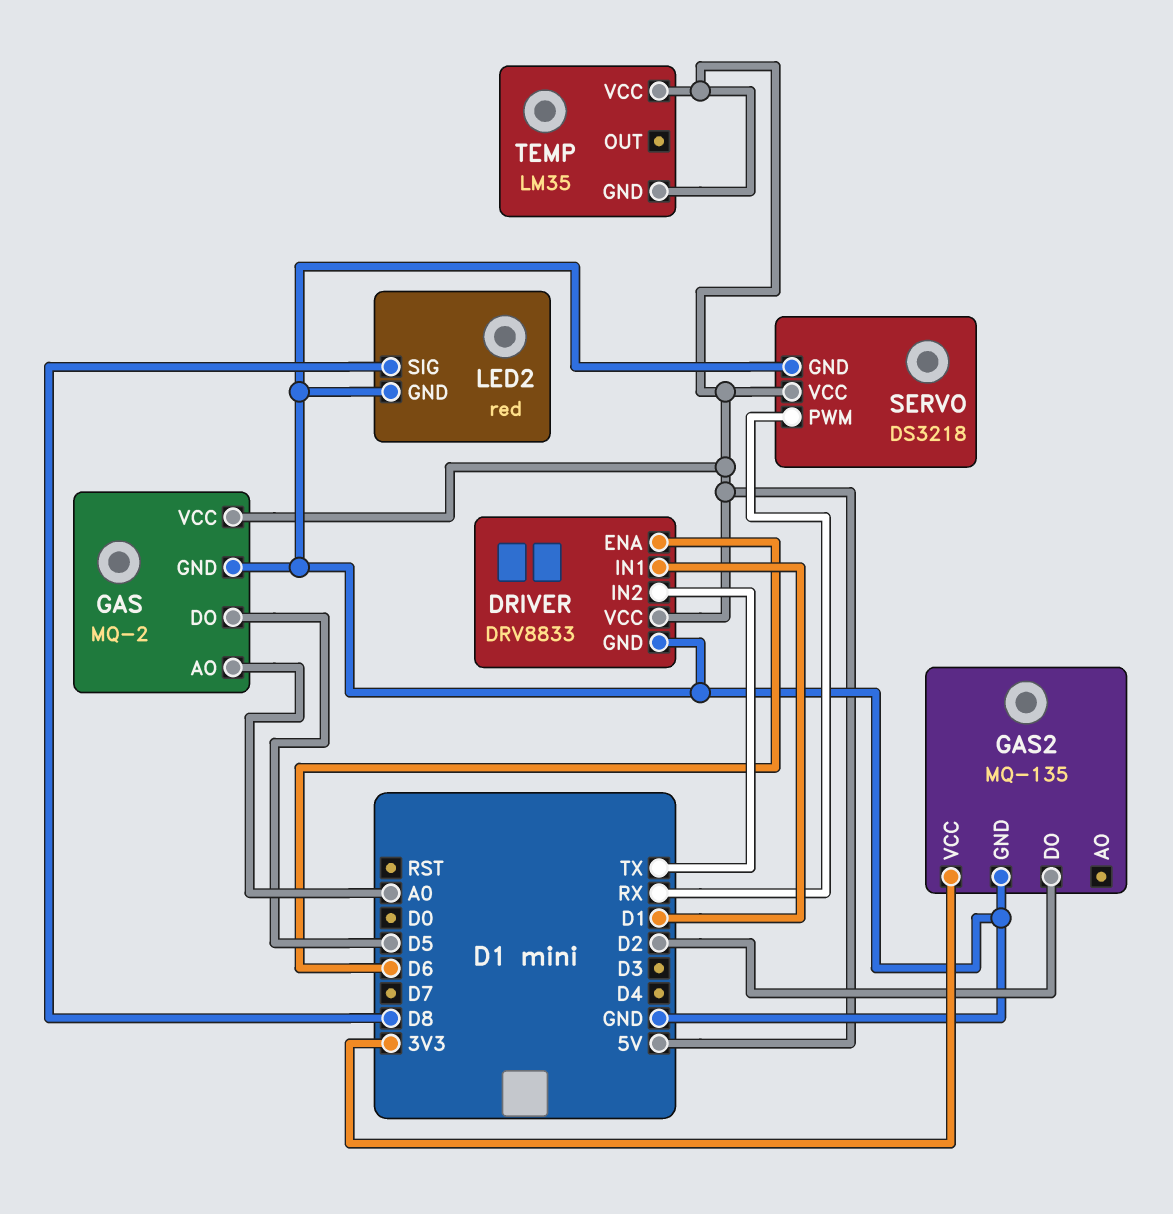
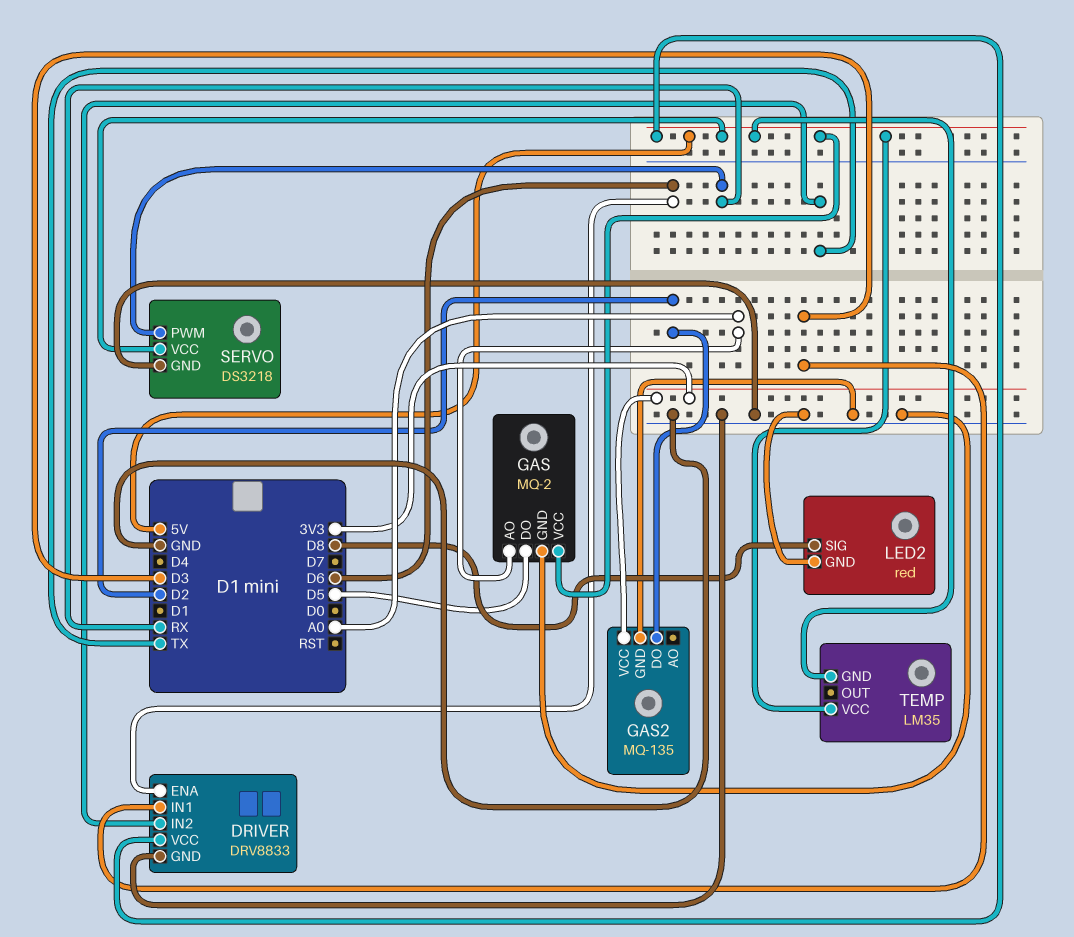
DRIVER pin IN1: D1 -> D3

